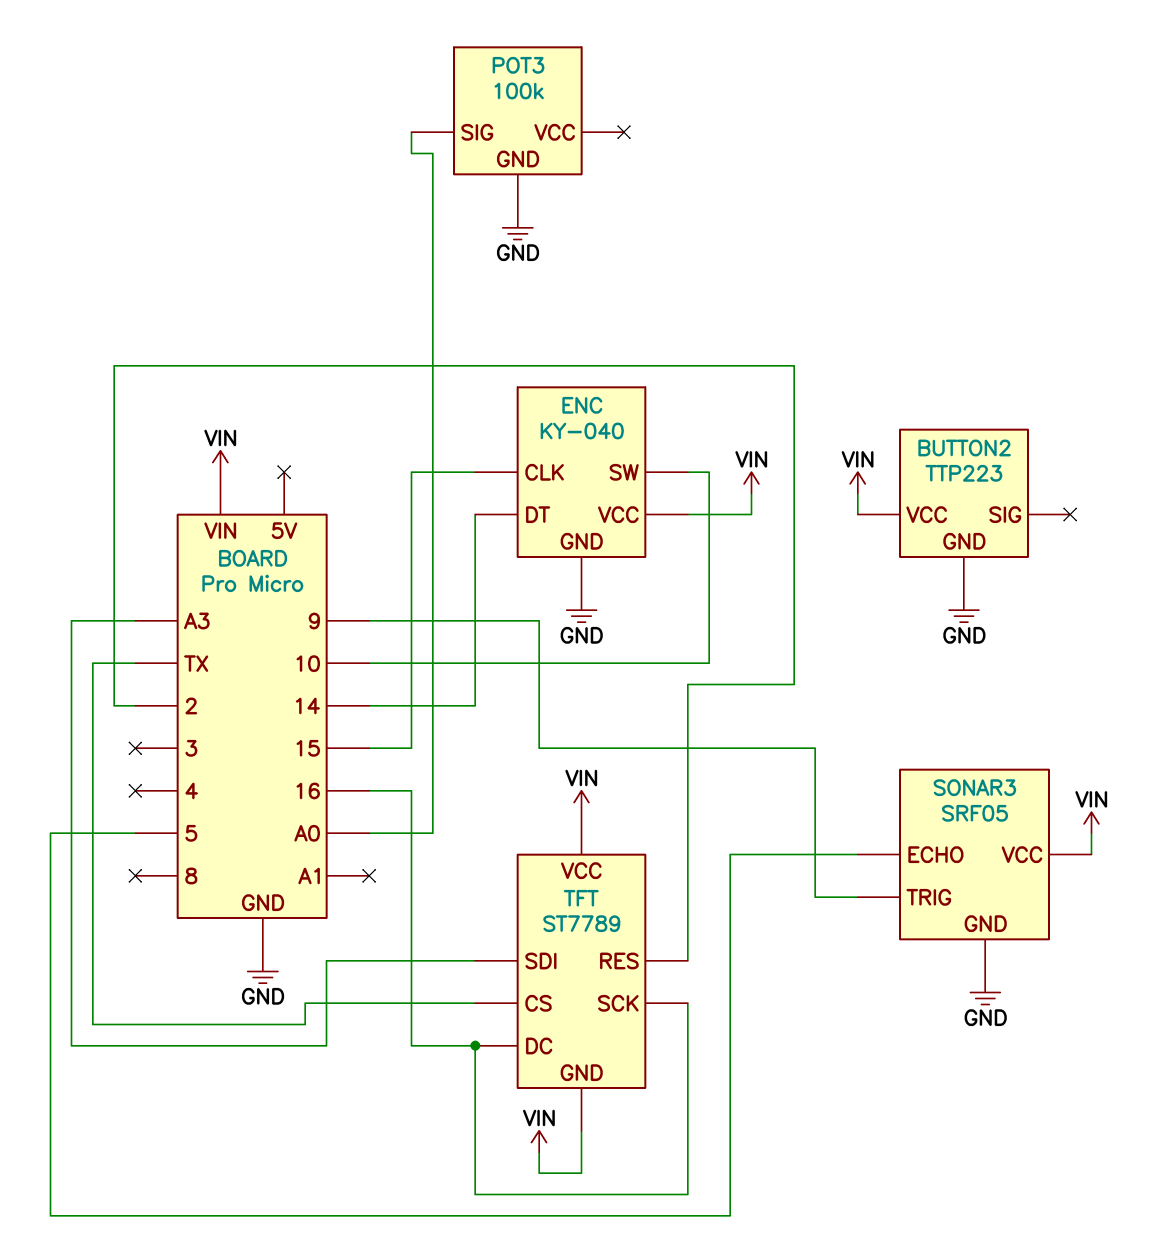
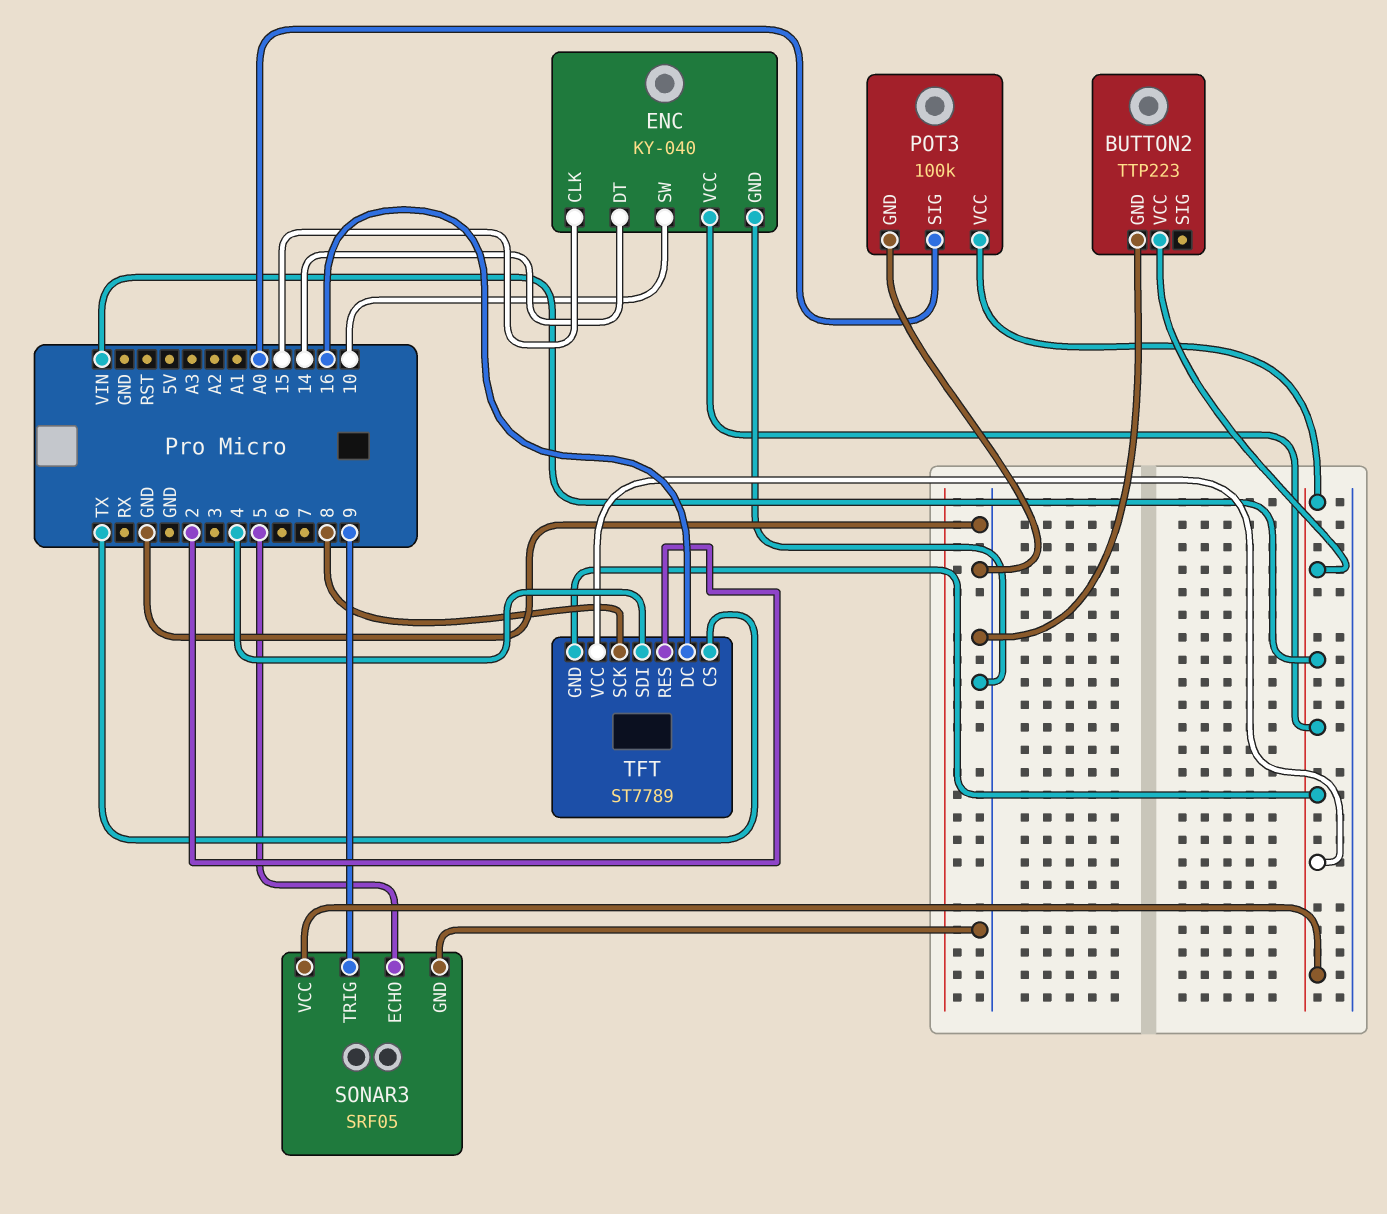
POT3 pin VCC: none -> VIN
TFT pin SCK: 16 -> 8
TFT pin SDI: A3 -> 4

